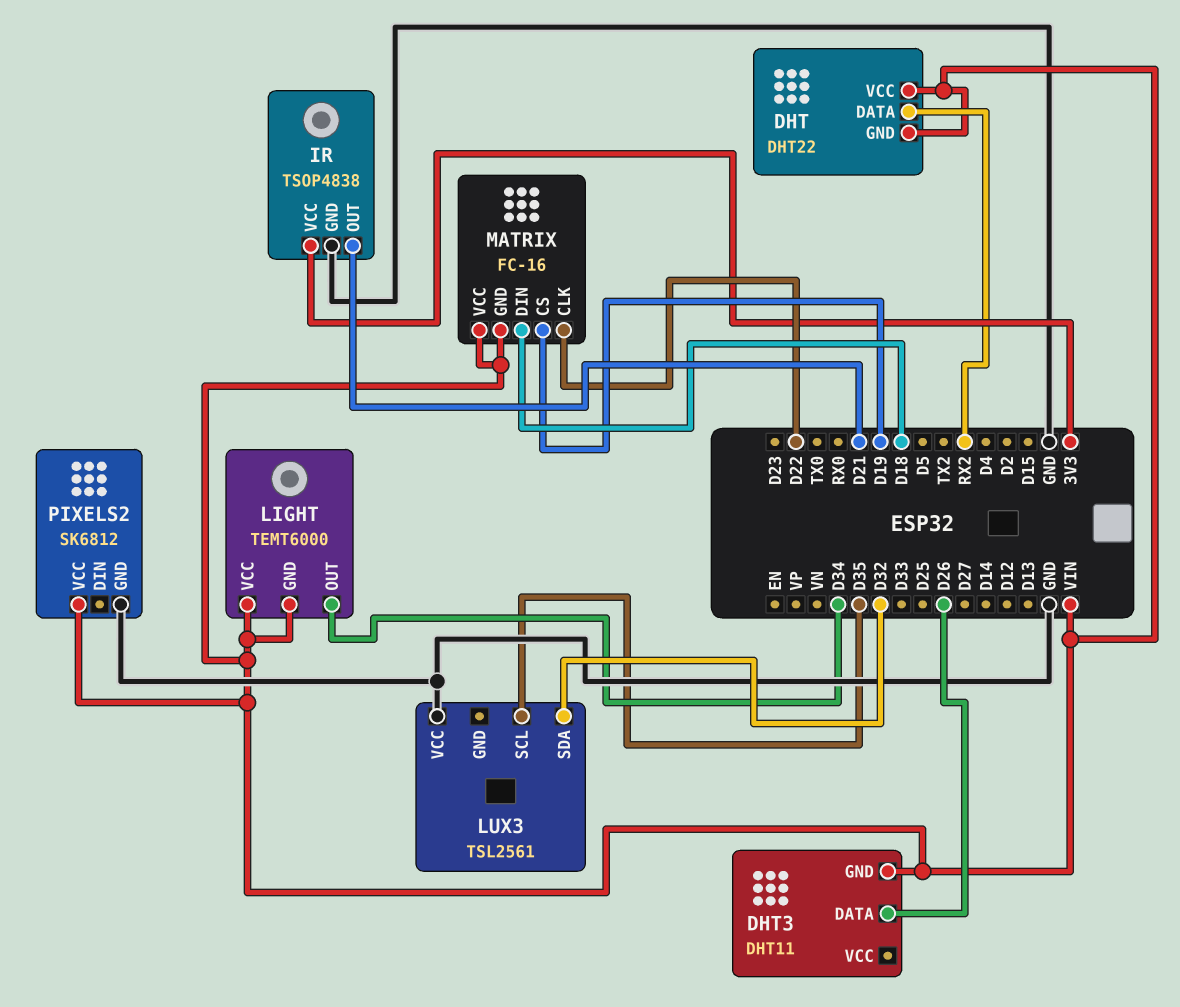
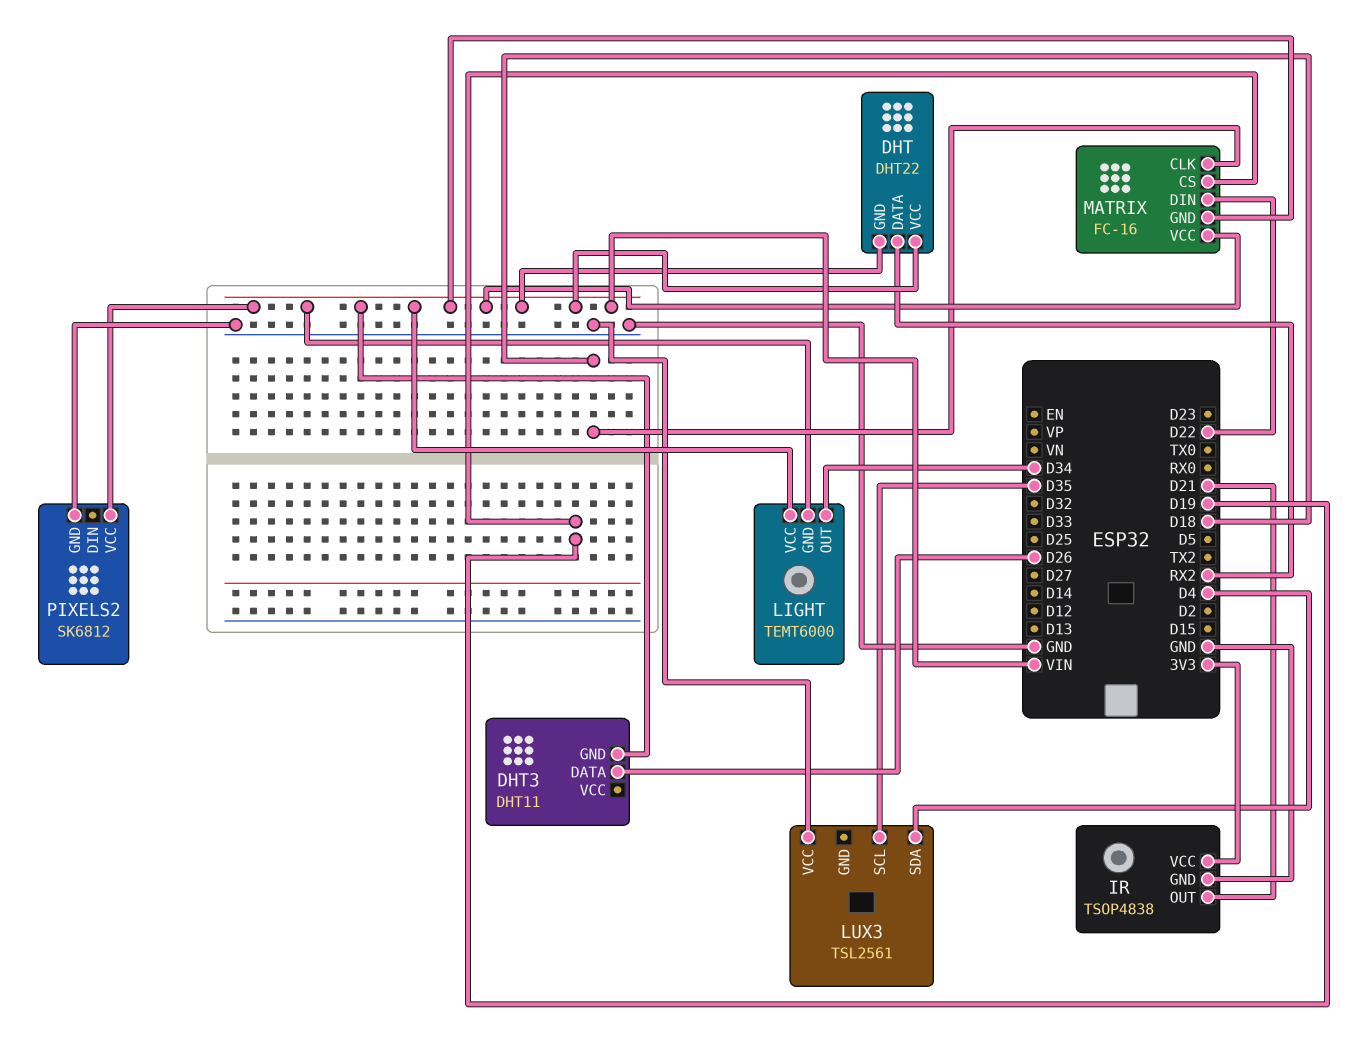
LUX3 pin SDA: D32 -> D4
MATRIX pin CLK: D22 -> D18
MATRIX pin DIN: D18 -> D22

